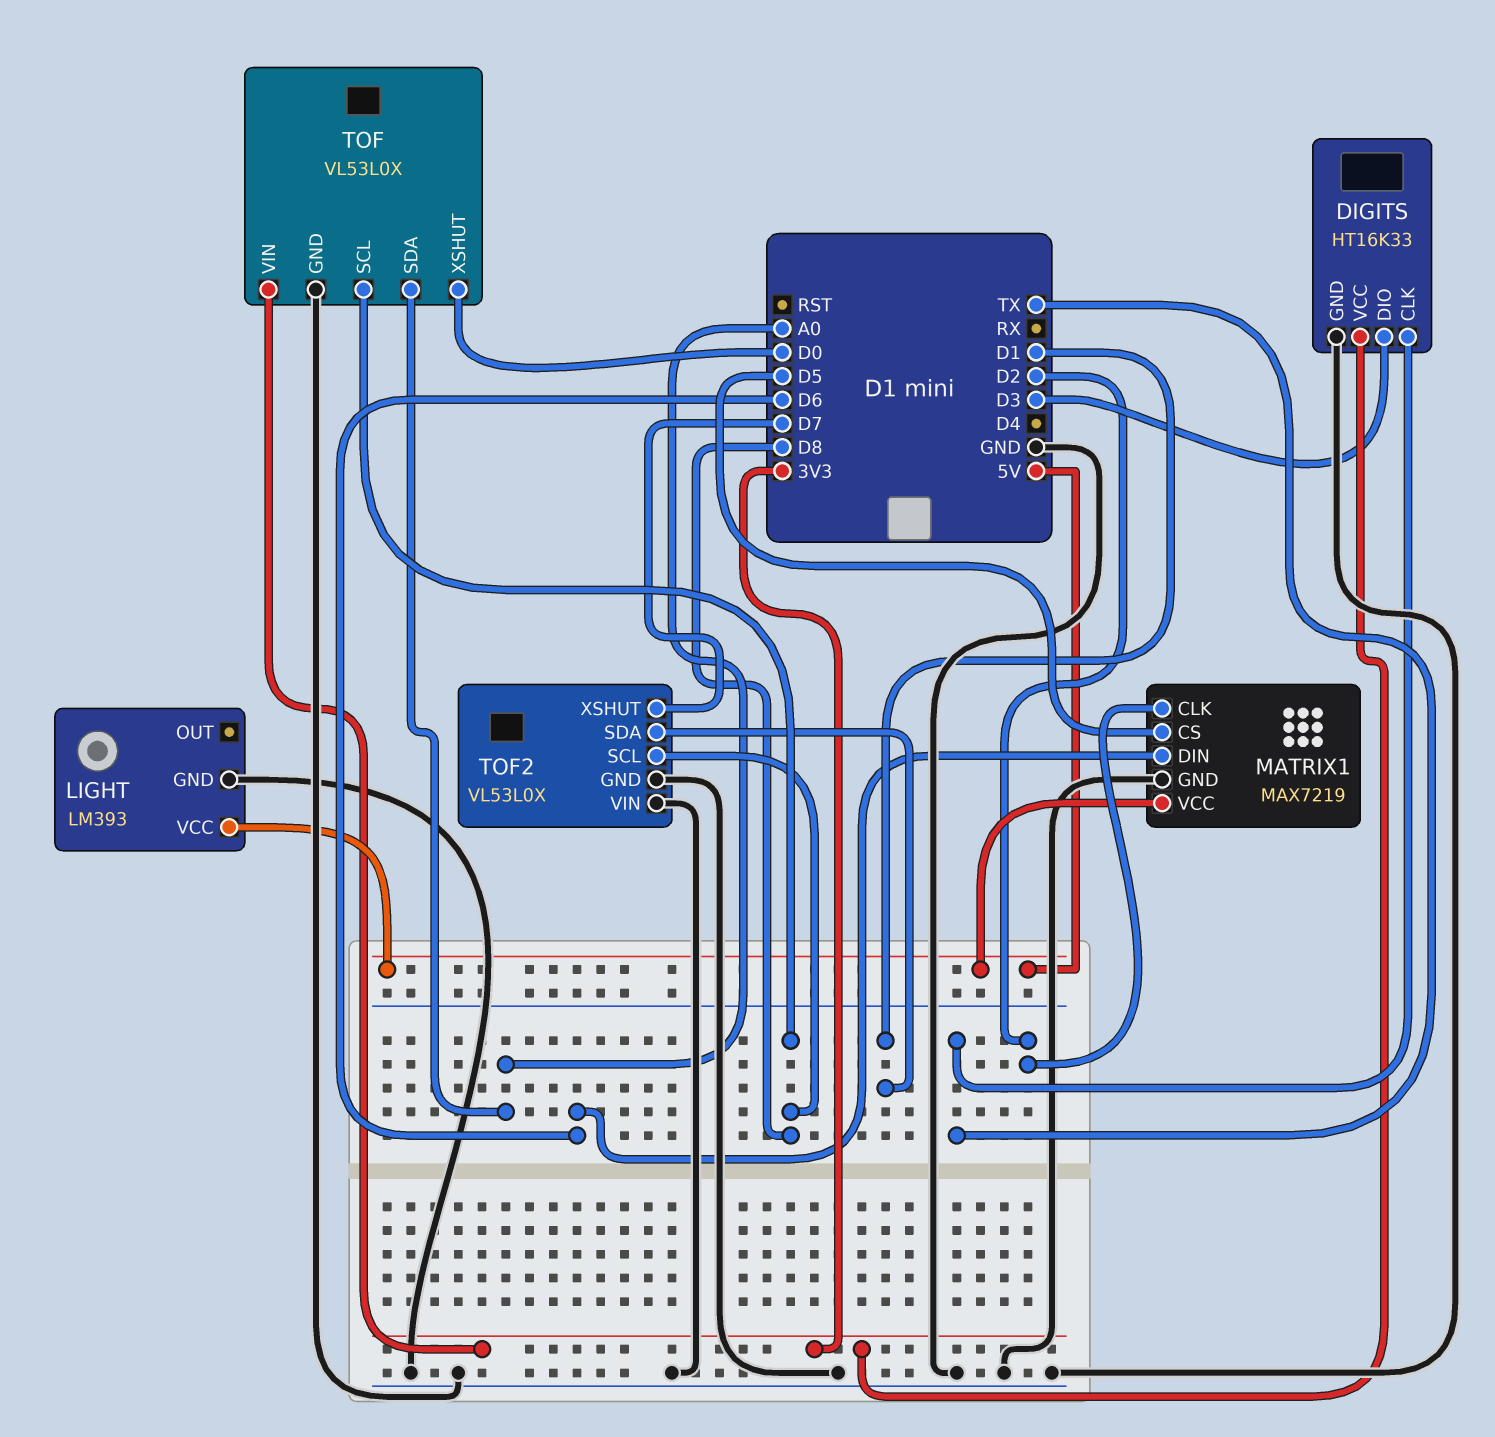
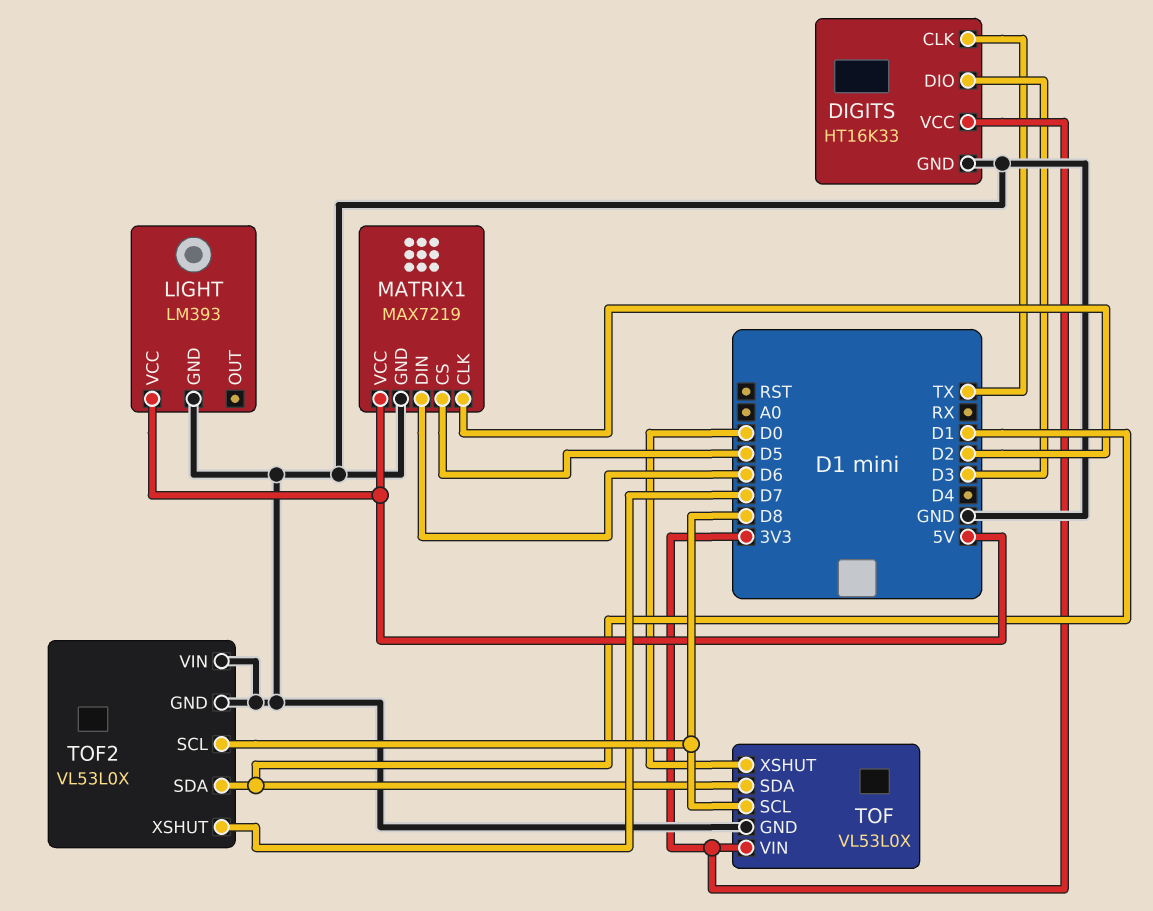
TOF pin SDA: A0 -> D1

